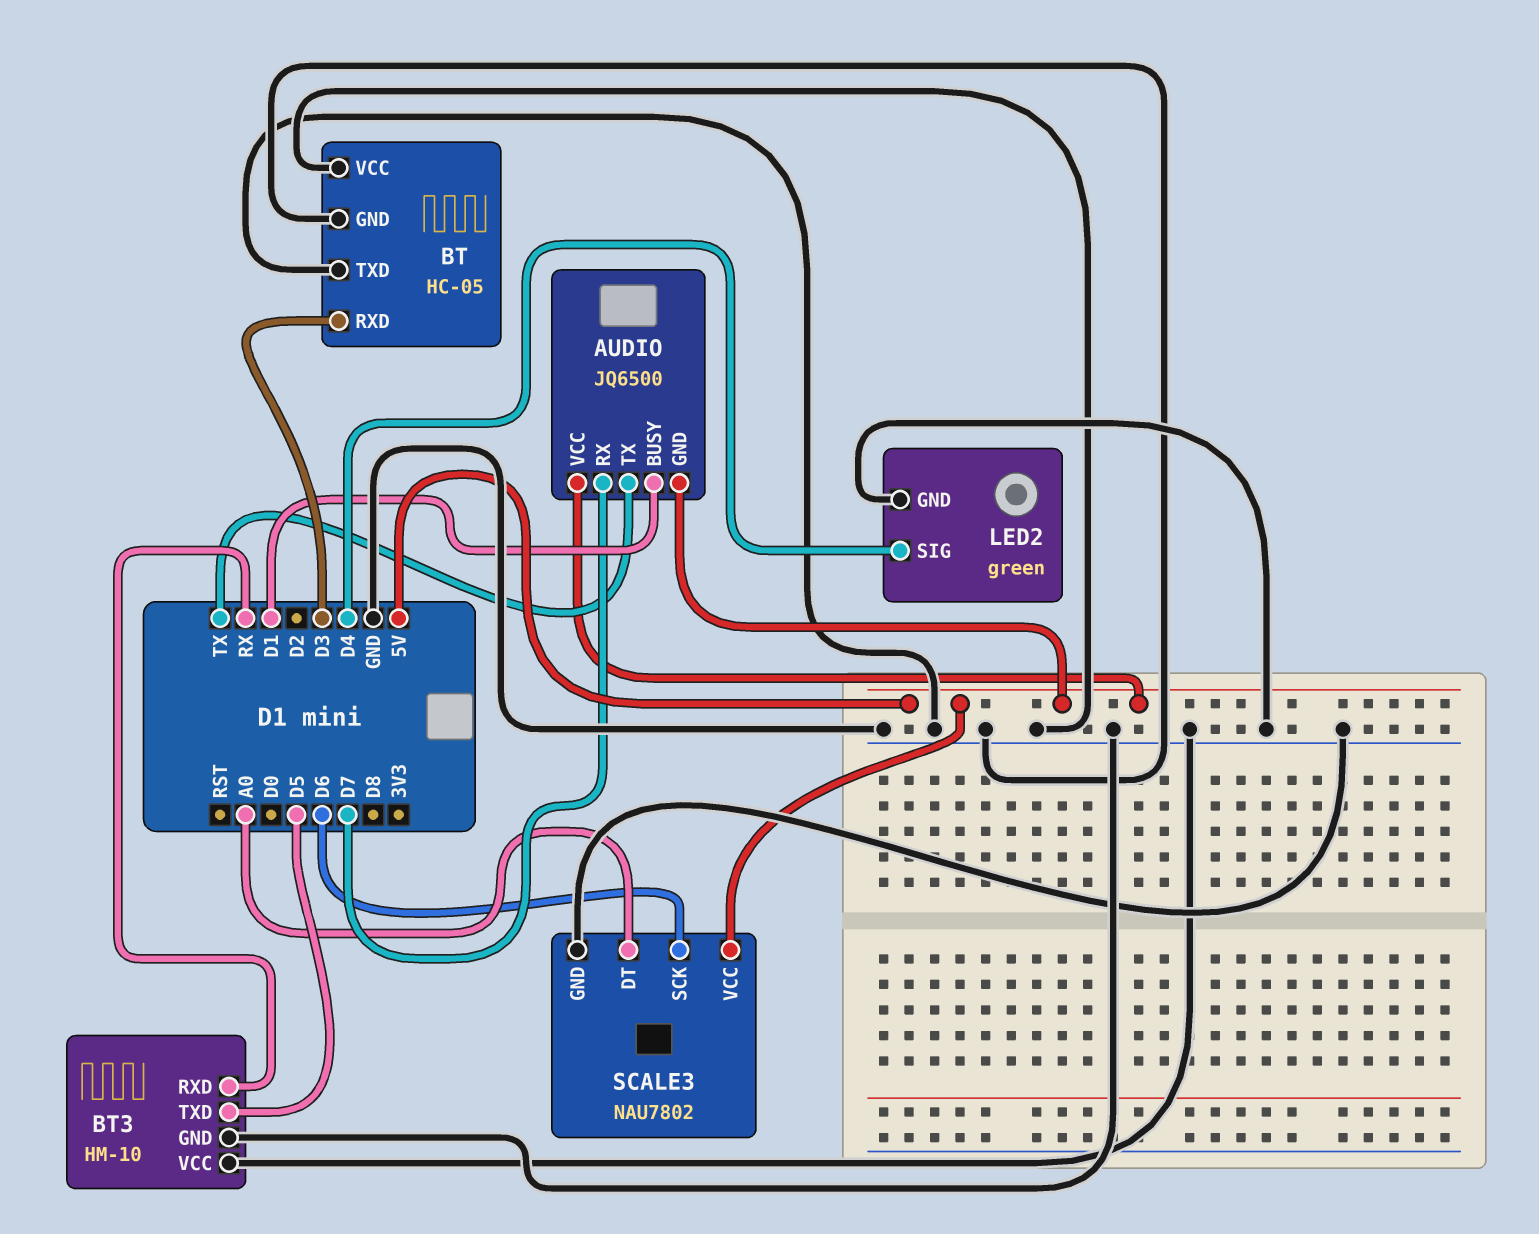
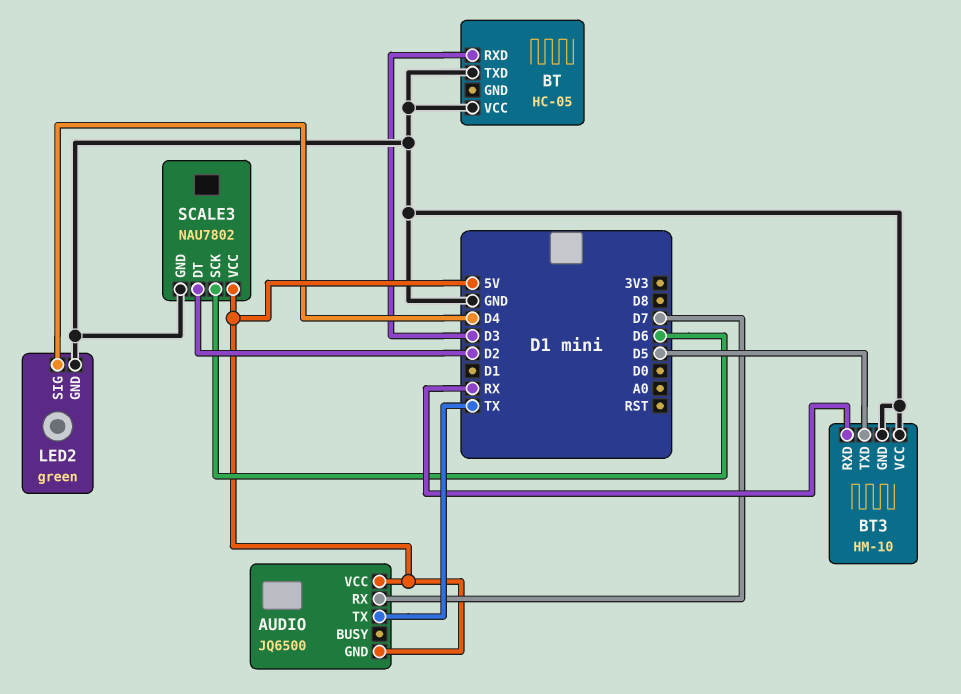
AUDIO pin BUSY: D1 -> none
BT pin GND: GND -> none
SCALE3 pin DT: A0 -> D2

